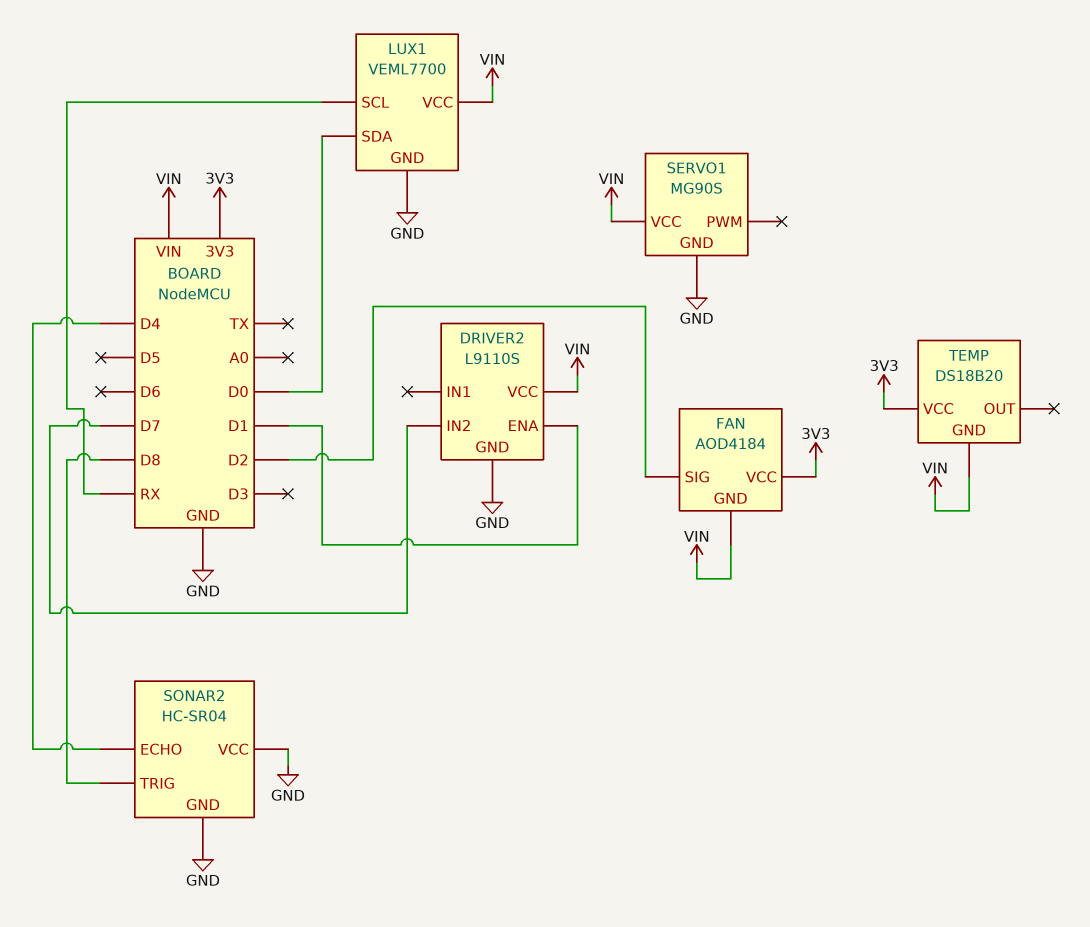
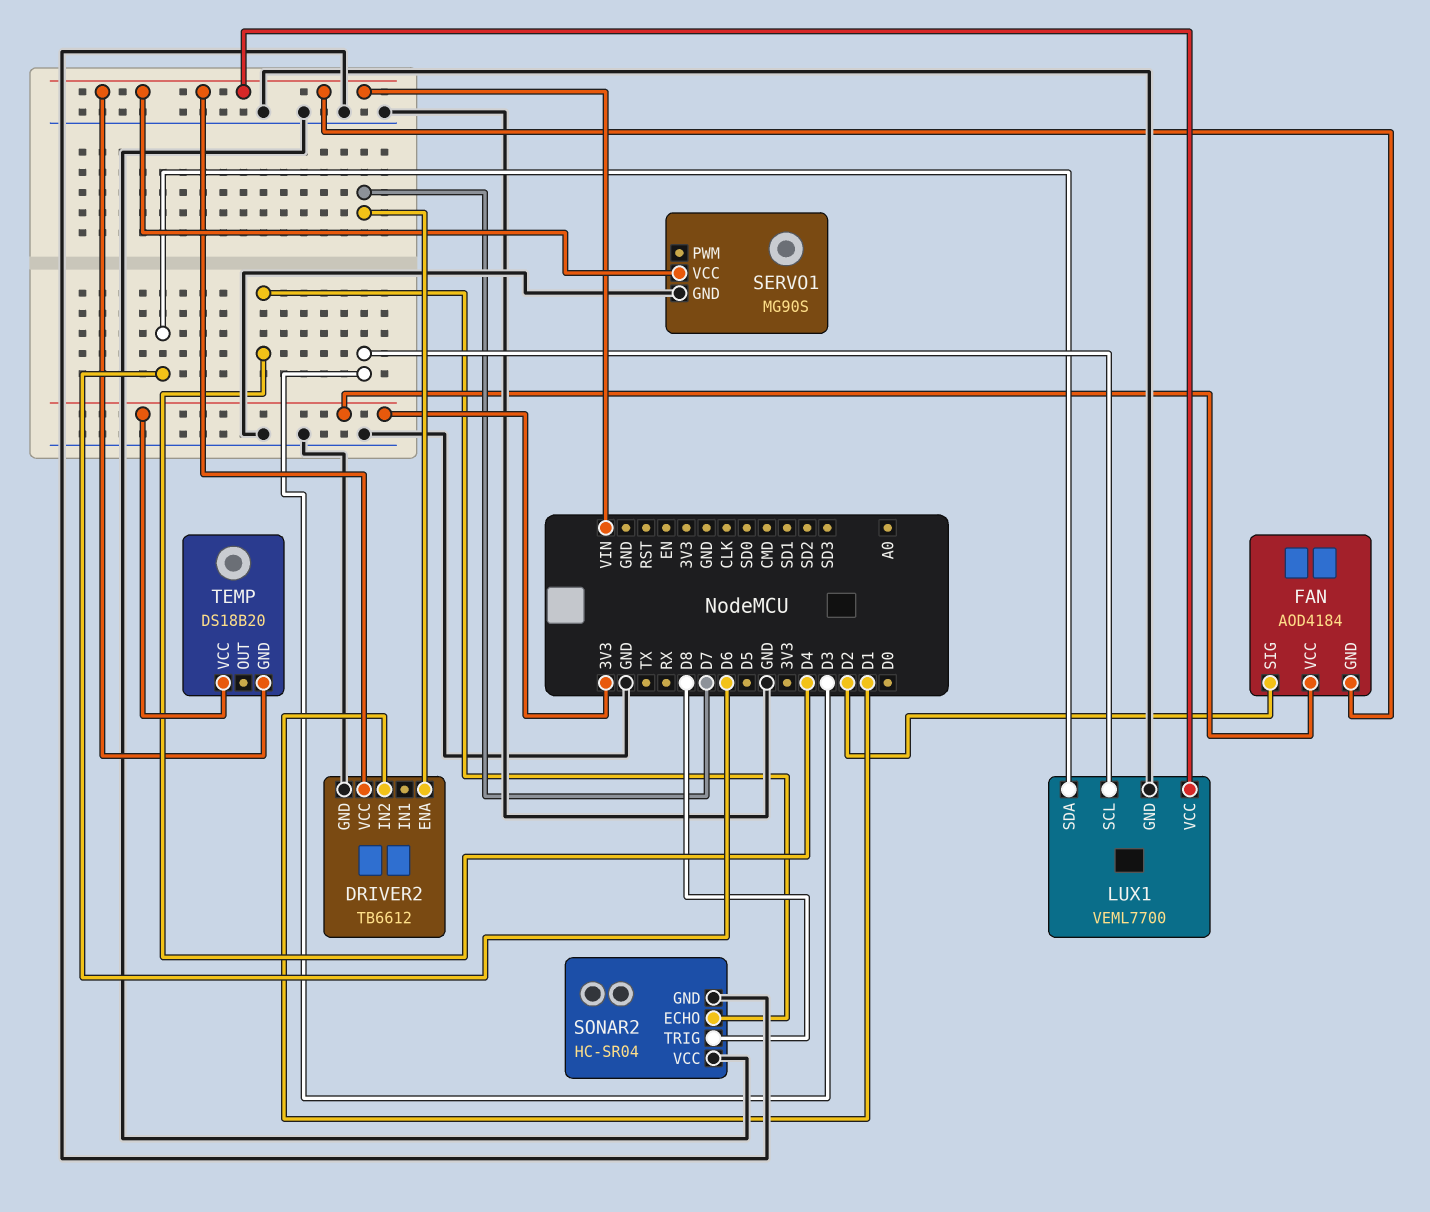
DRIVER2: L9110S -> TB6612
DRIVER2 pin ENA: D1 -> D7
DRIVER2 pin IN2: D7 -> D1
LUX1 pin SCL: RX -> D3
LUX1 pin SDA: D0 -> D6

